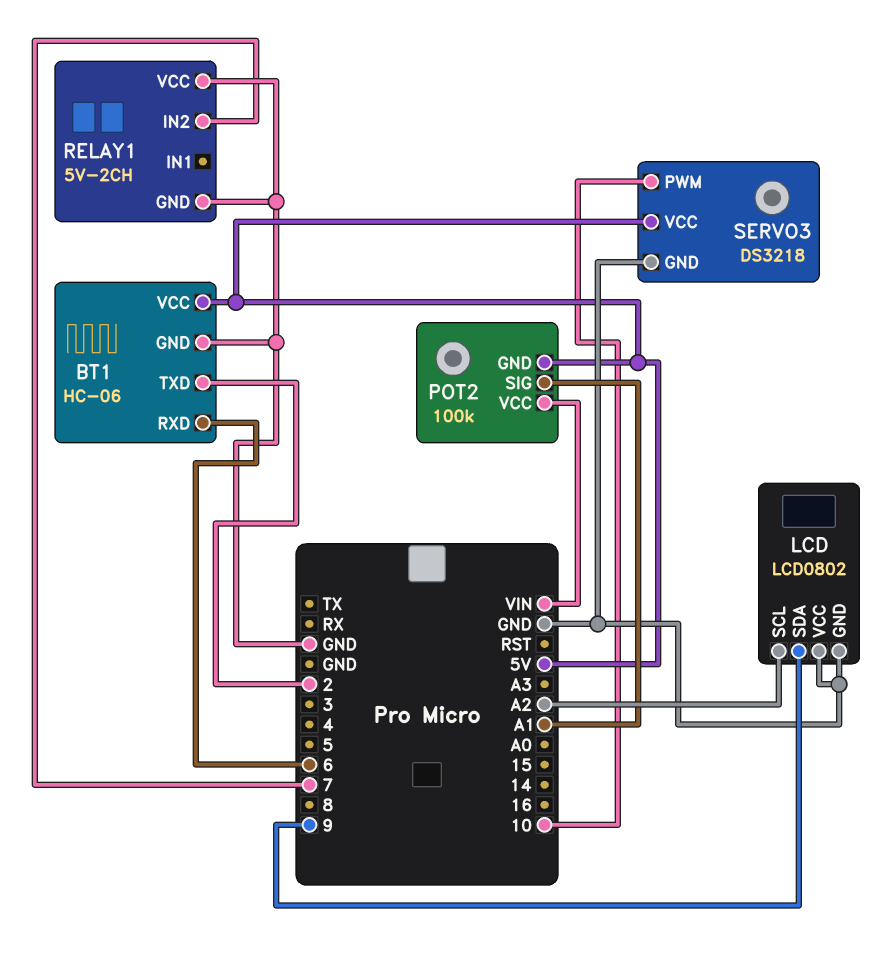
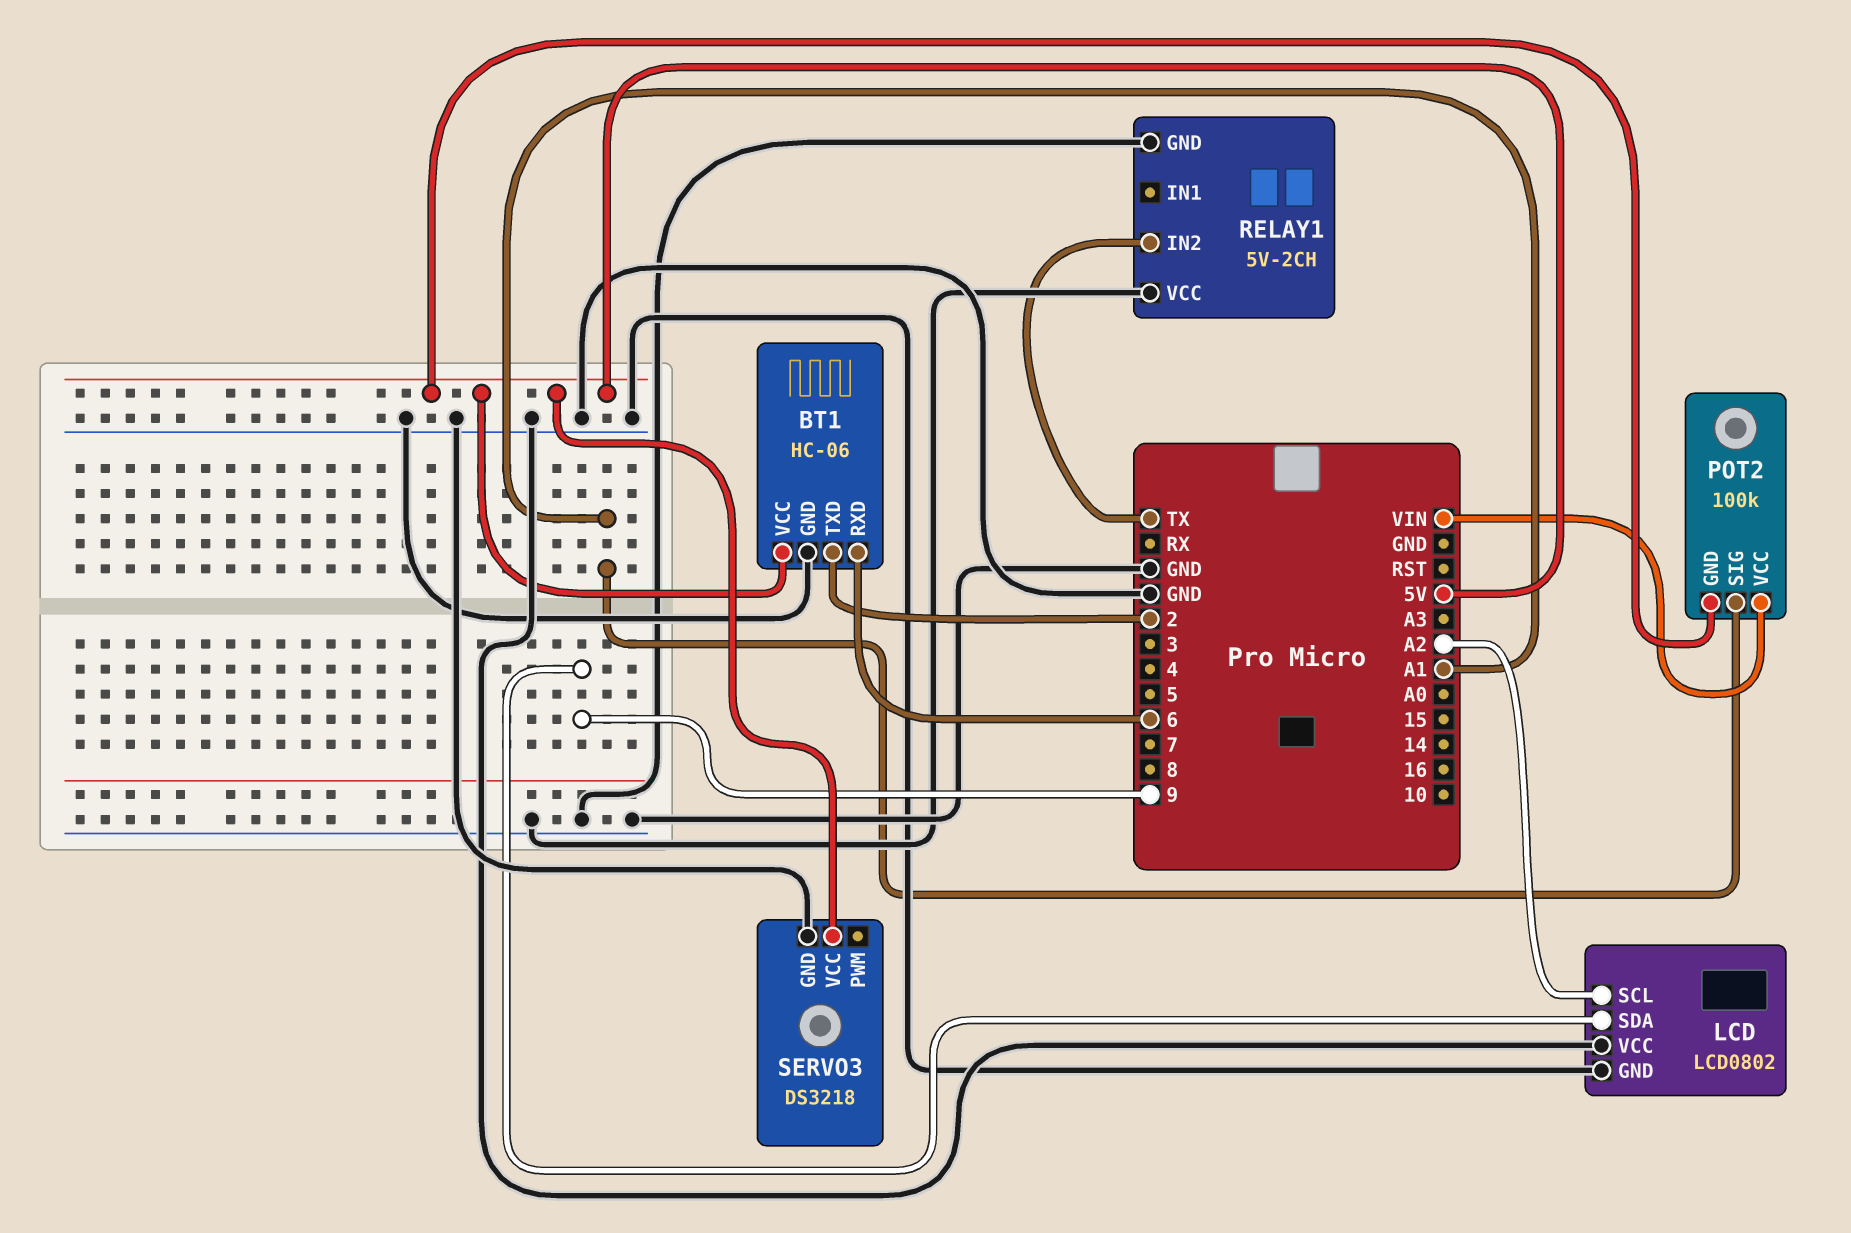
RELAY1 pin IN2: 7 -> TX
SERVO3 pin PWM: 10 -> none

